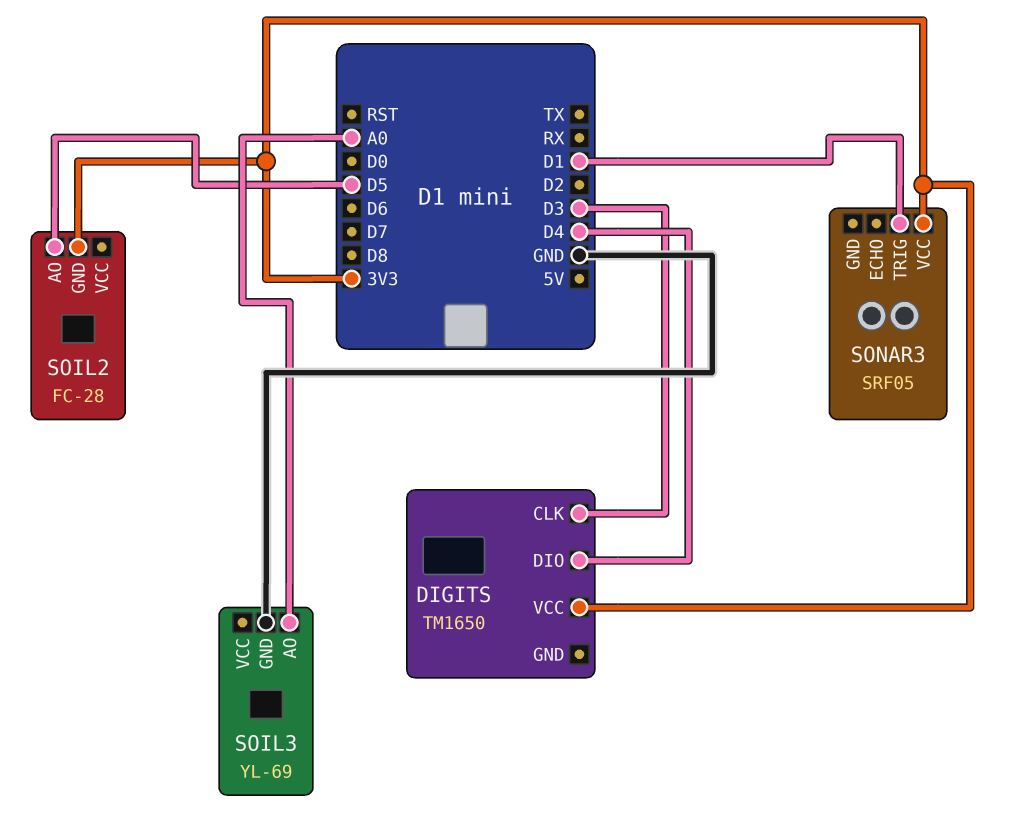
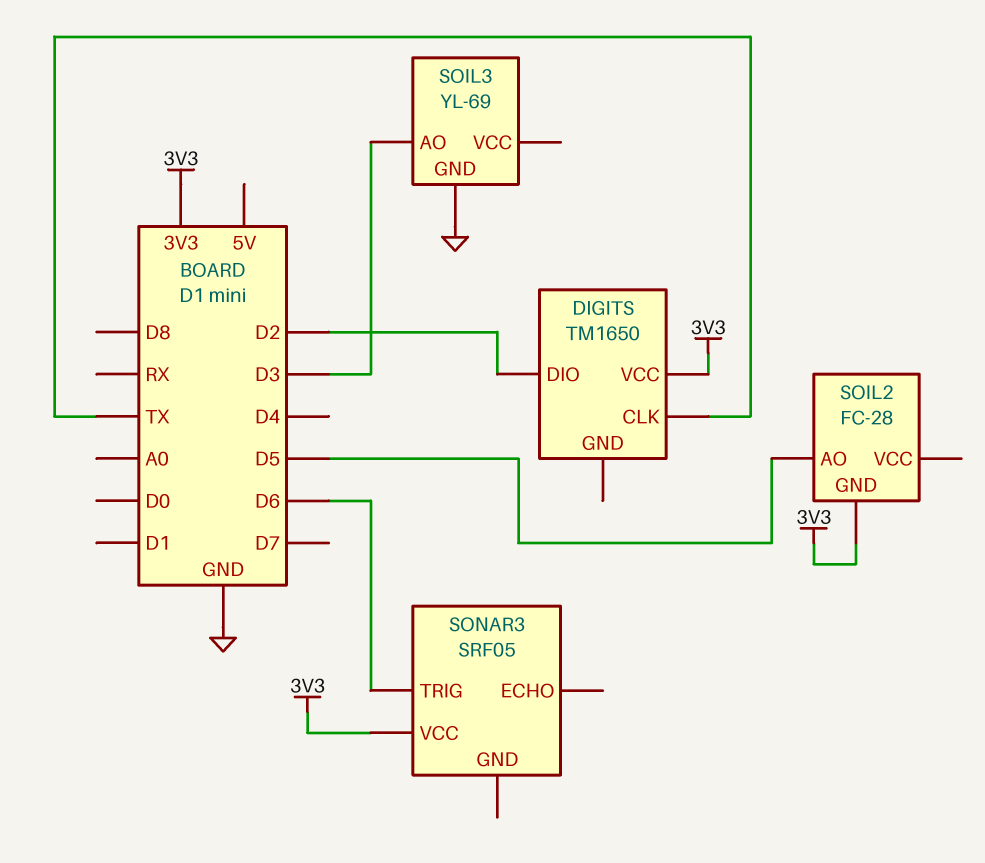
DIGITS pin CLK: D3 -> TX
DIGITS pin DIO: D4 -> D2
SOIL3 pin AO: A0 -> D3
SONAR3 pin TRIG: D1 -> D6

